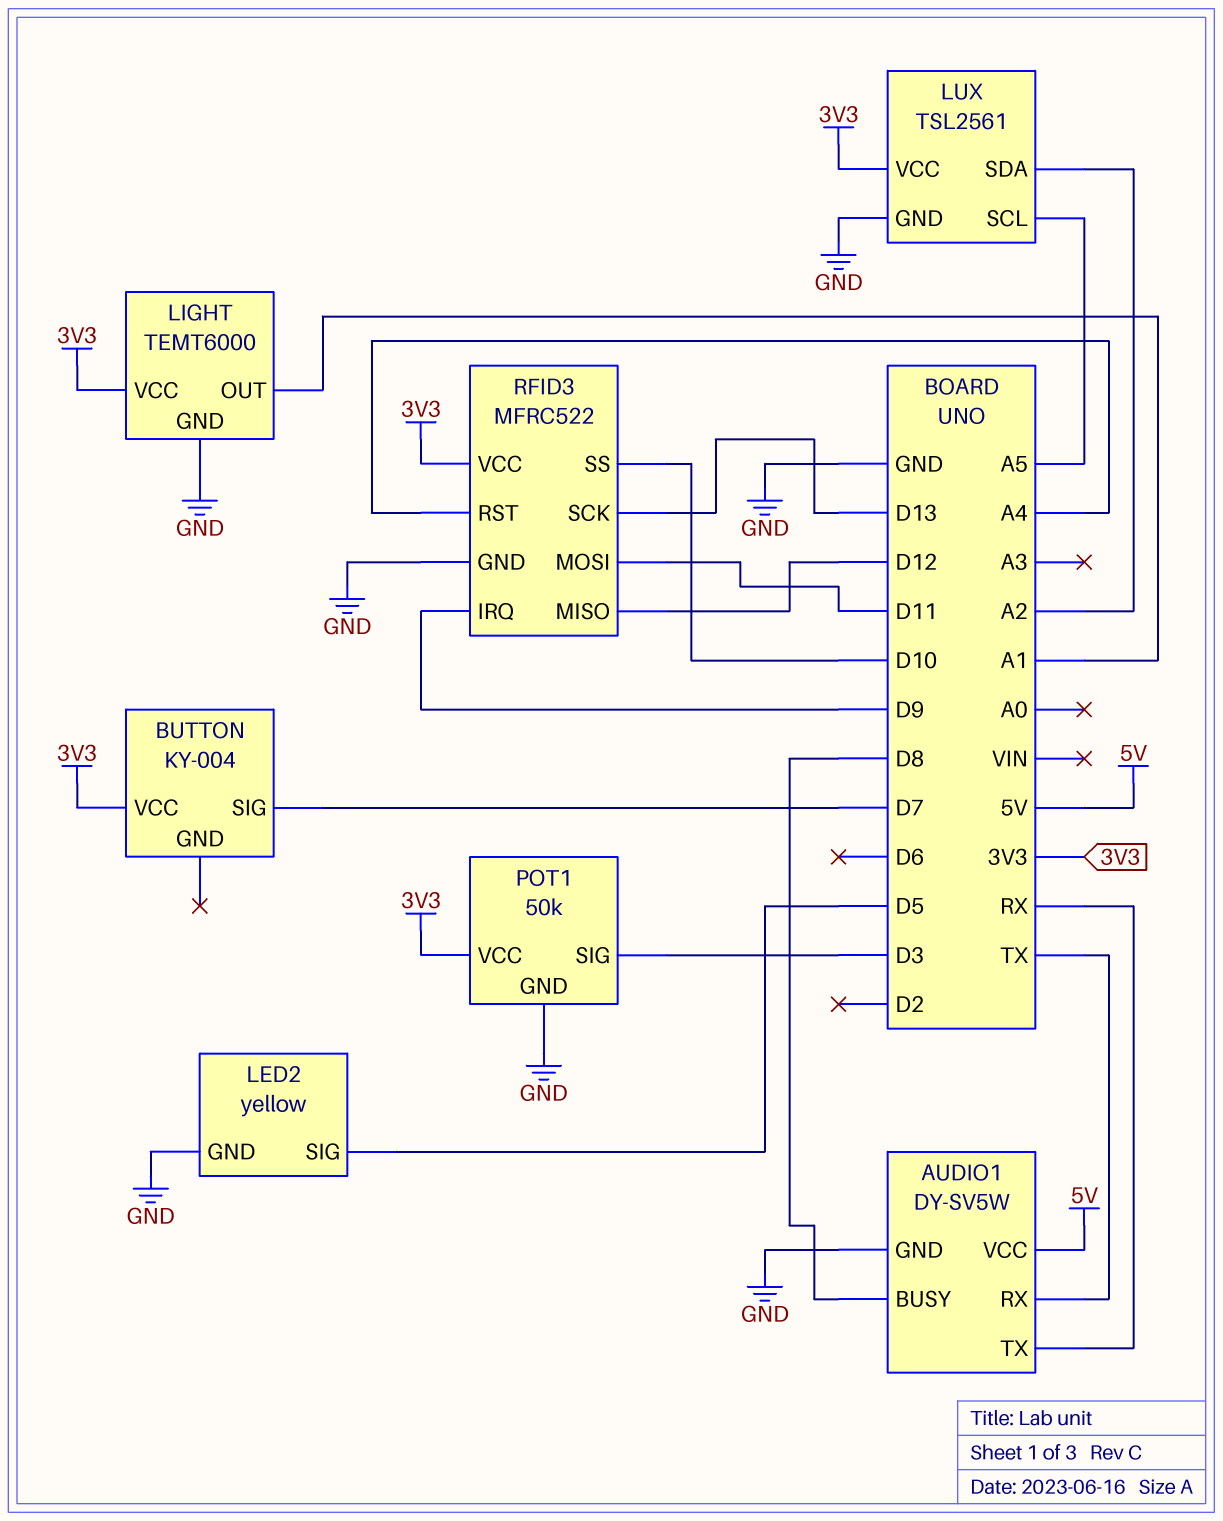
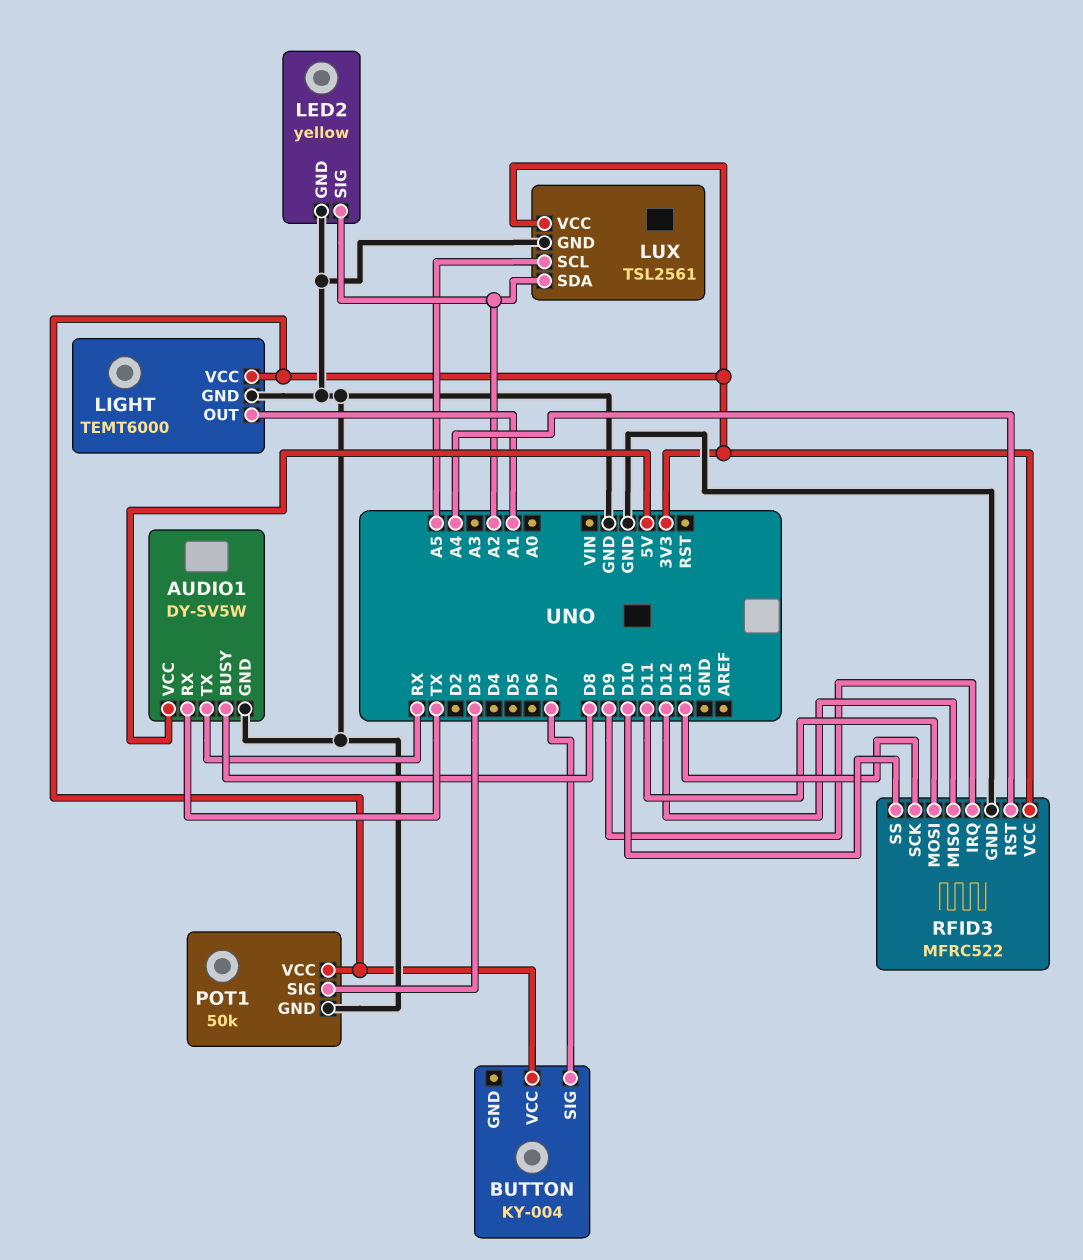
LED2 pin SIG: D5 -> A2

